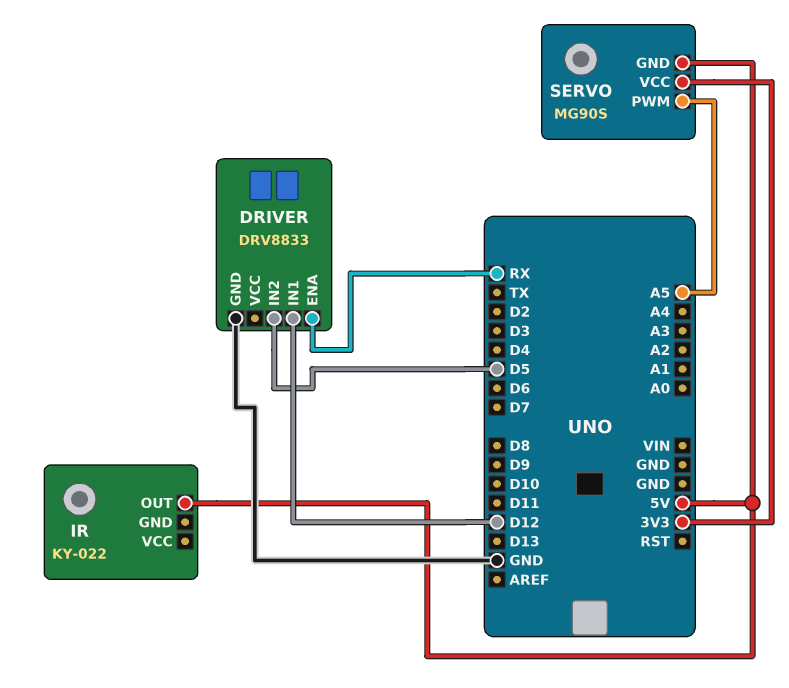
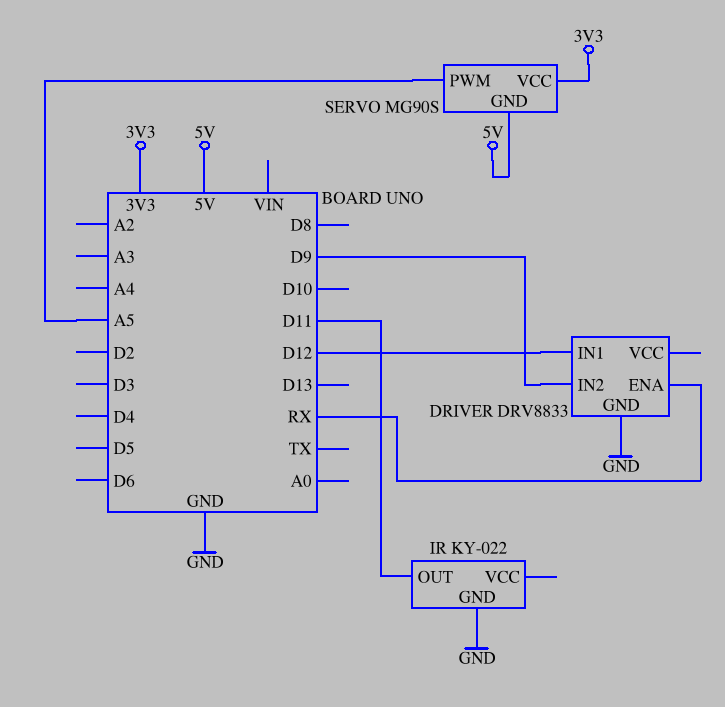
DRIVER pin IN2: D5 -> D9
IR pin GND: none -> GND
IR pin OUT: 5V -> D11

